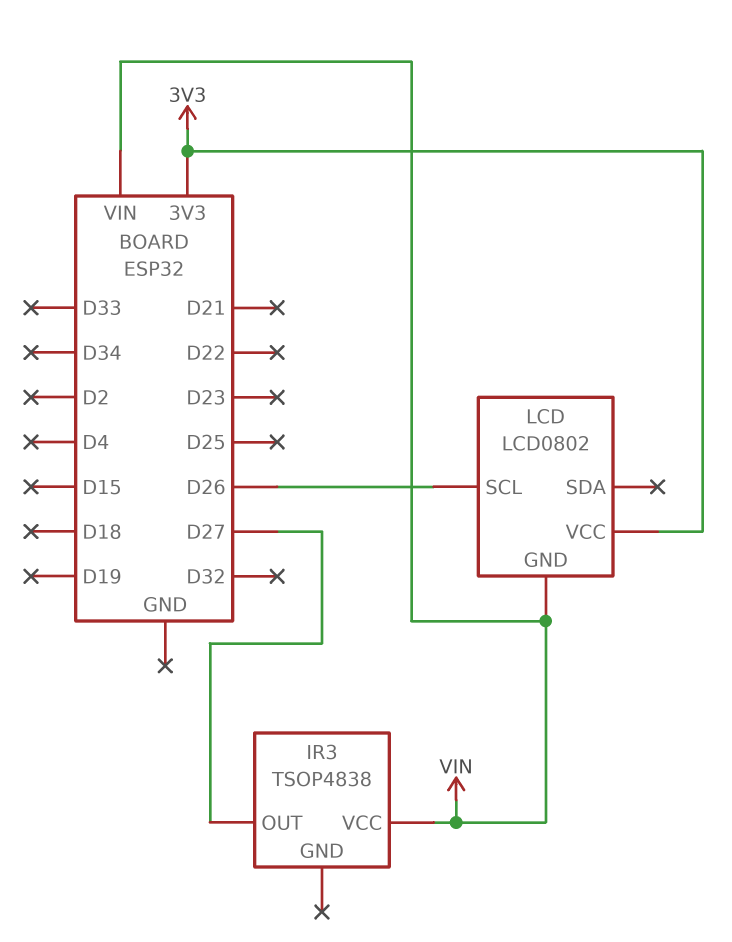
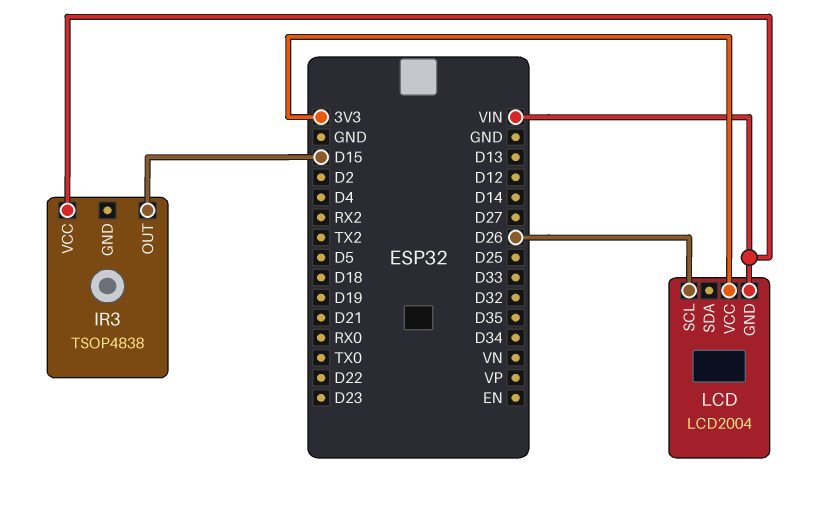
IR3 pin OUT: D27 -> D15
LCD: LCD0802 -> LCD2004

